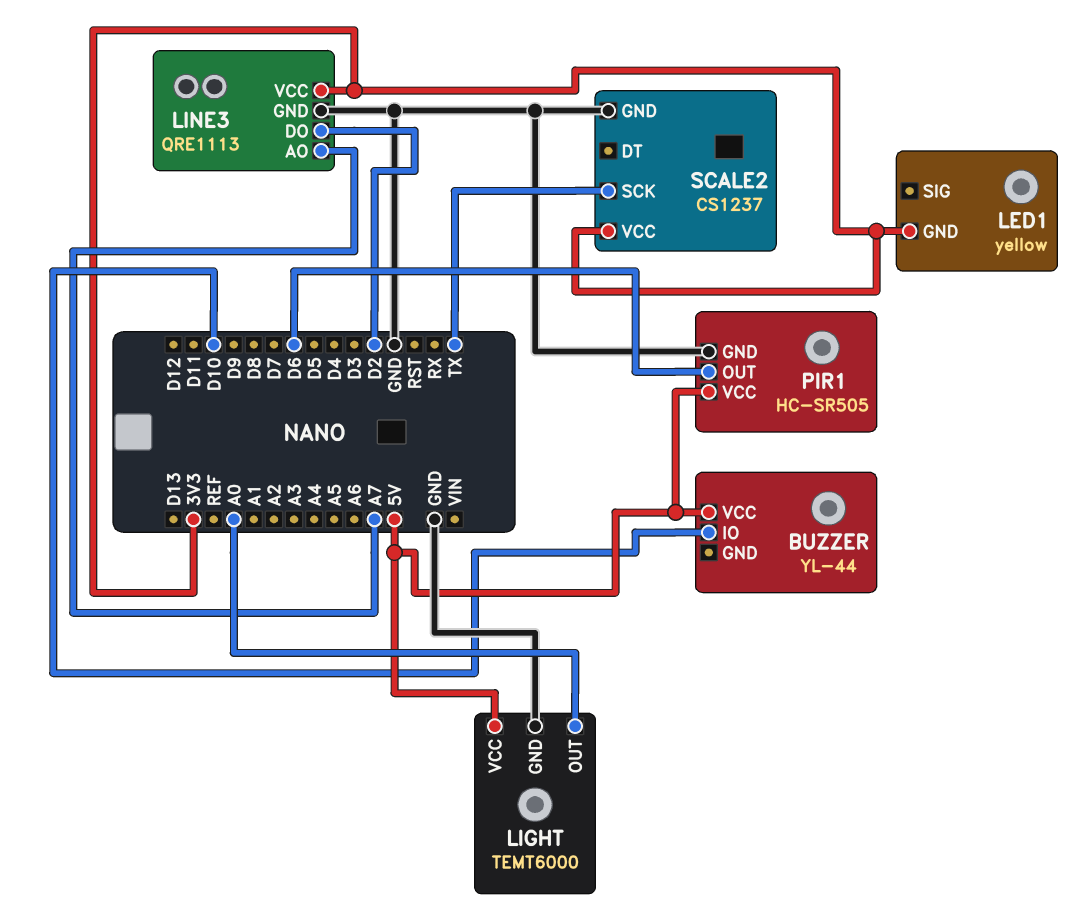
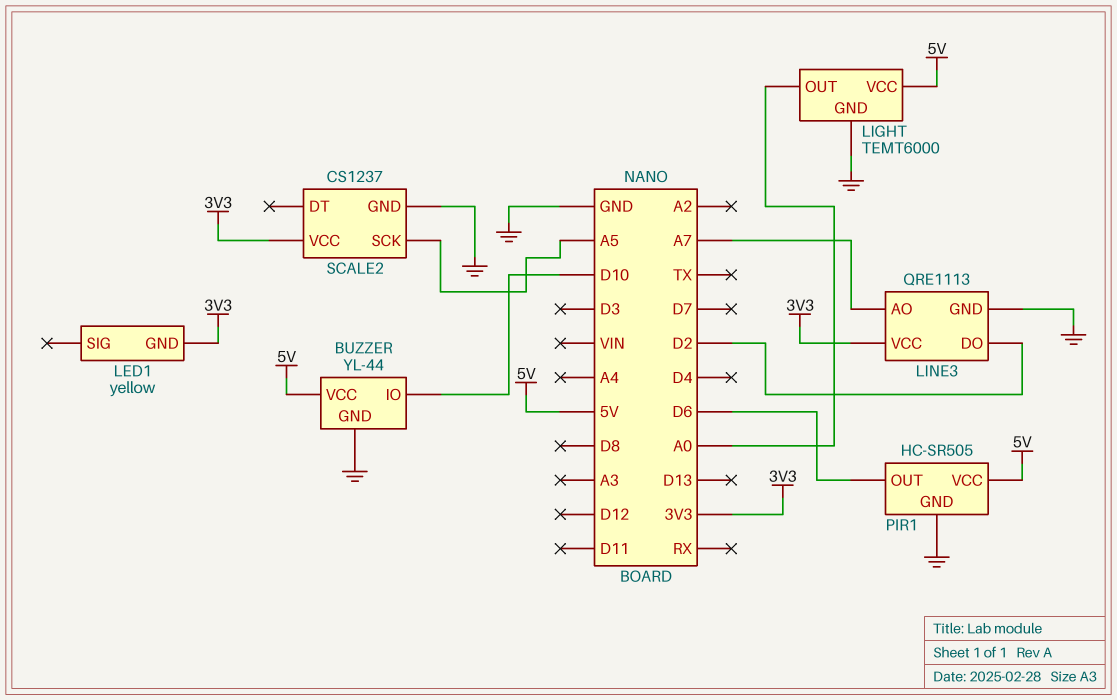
BUZZER pin GND: none -> GND
SCALE2 pin SCK: TX -> A5

